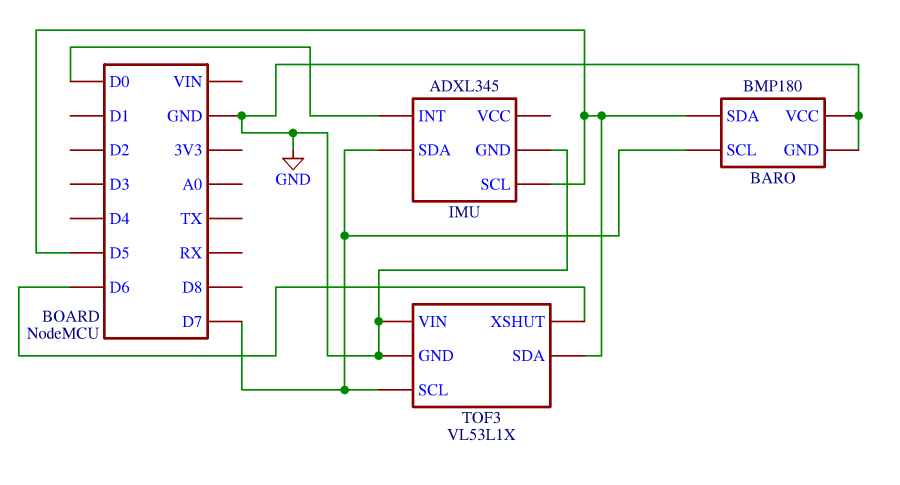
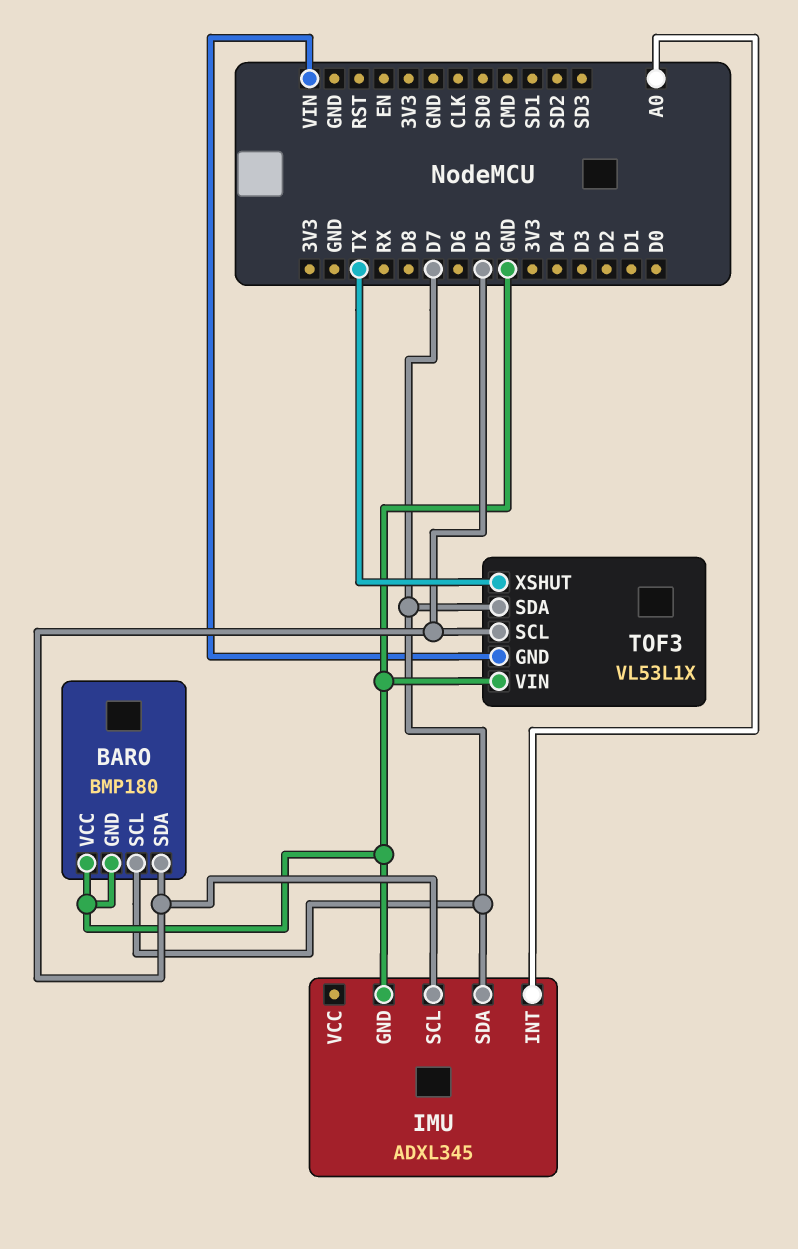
IMU pin INT: D0 -> A0
TOF3 pin GND: GND -> VIN
TOF3 pin SCL: D7 -> D5
TOF3 pin SDA: D5 -> D7
TOF3 pin XSHUT: D6 -> TX

